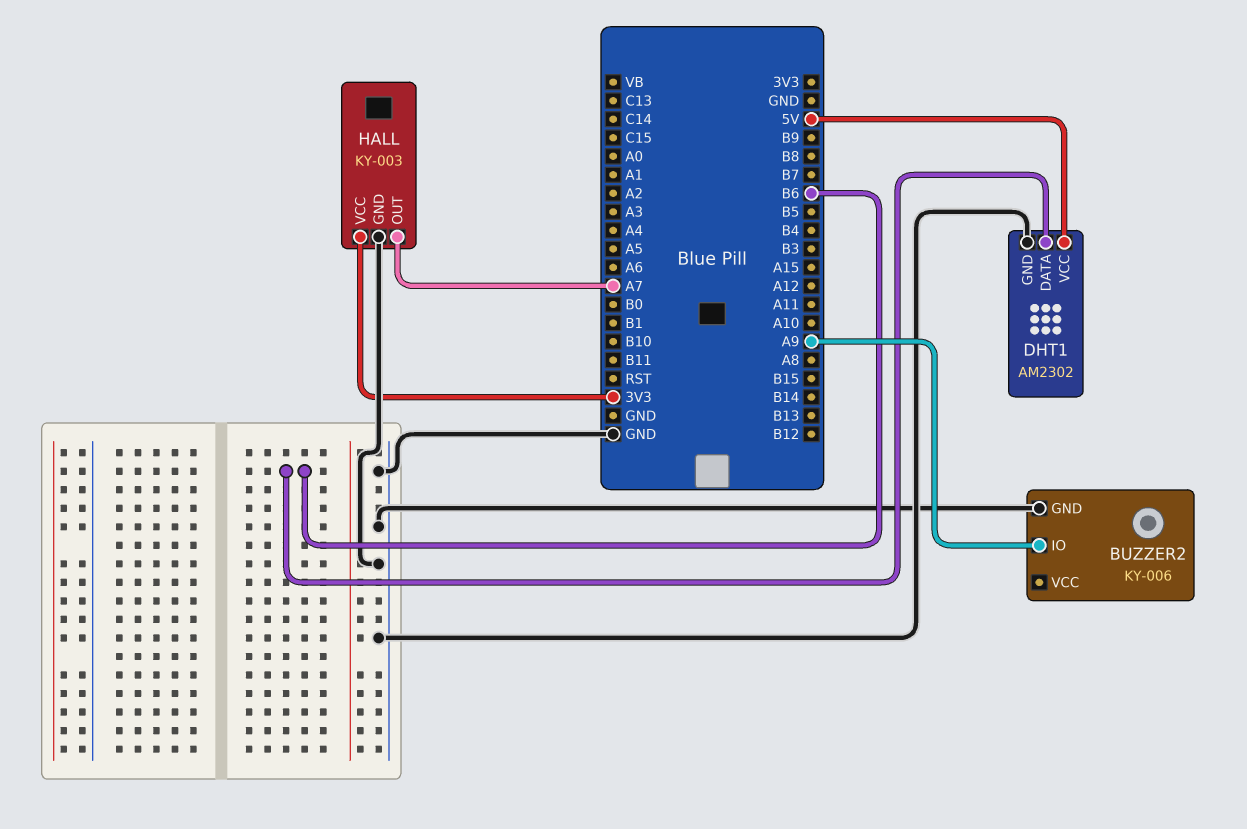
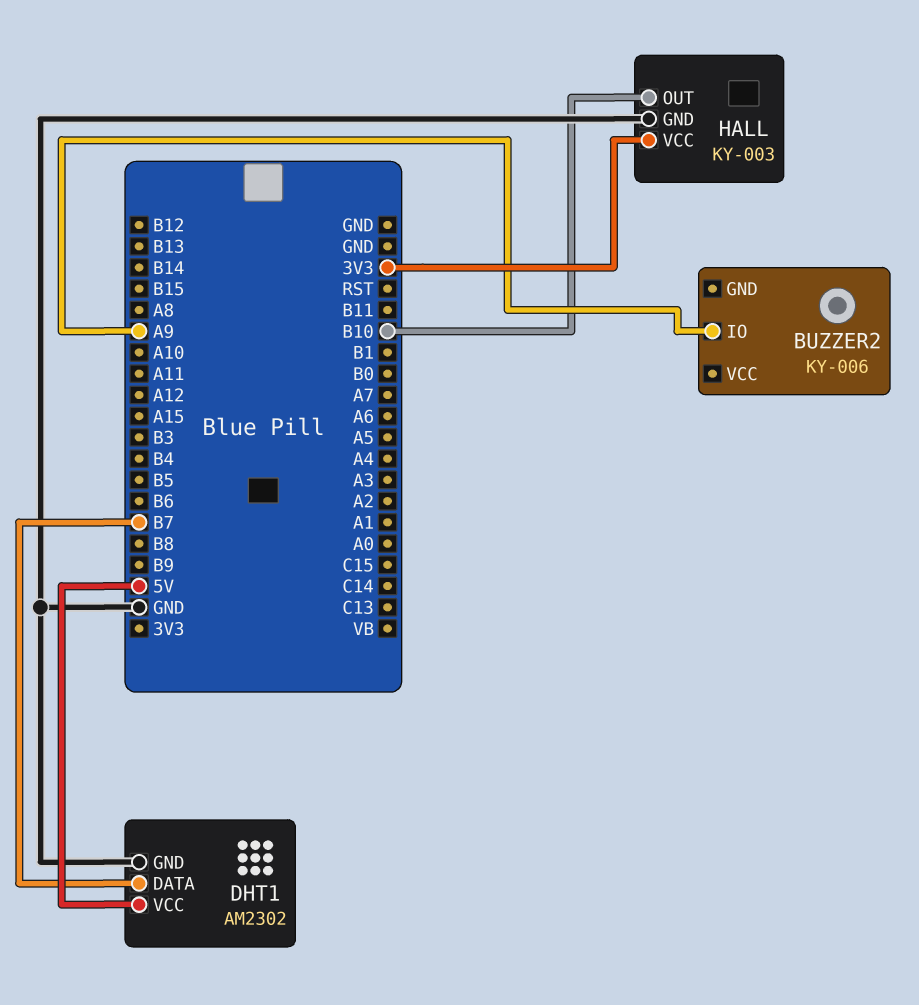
BUZZER2 pin GND: GND -> none
DHT1 pin DATA: B6 -> B7
HALL pin OUT: A7 -> B10

